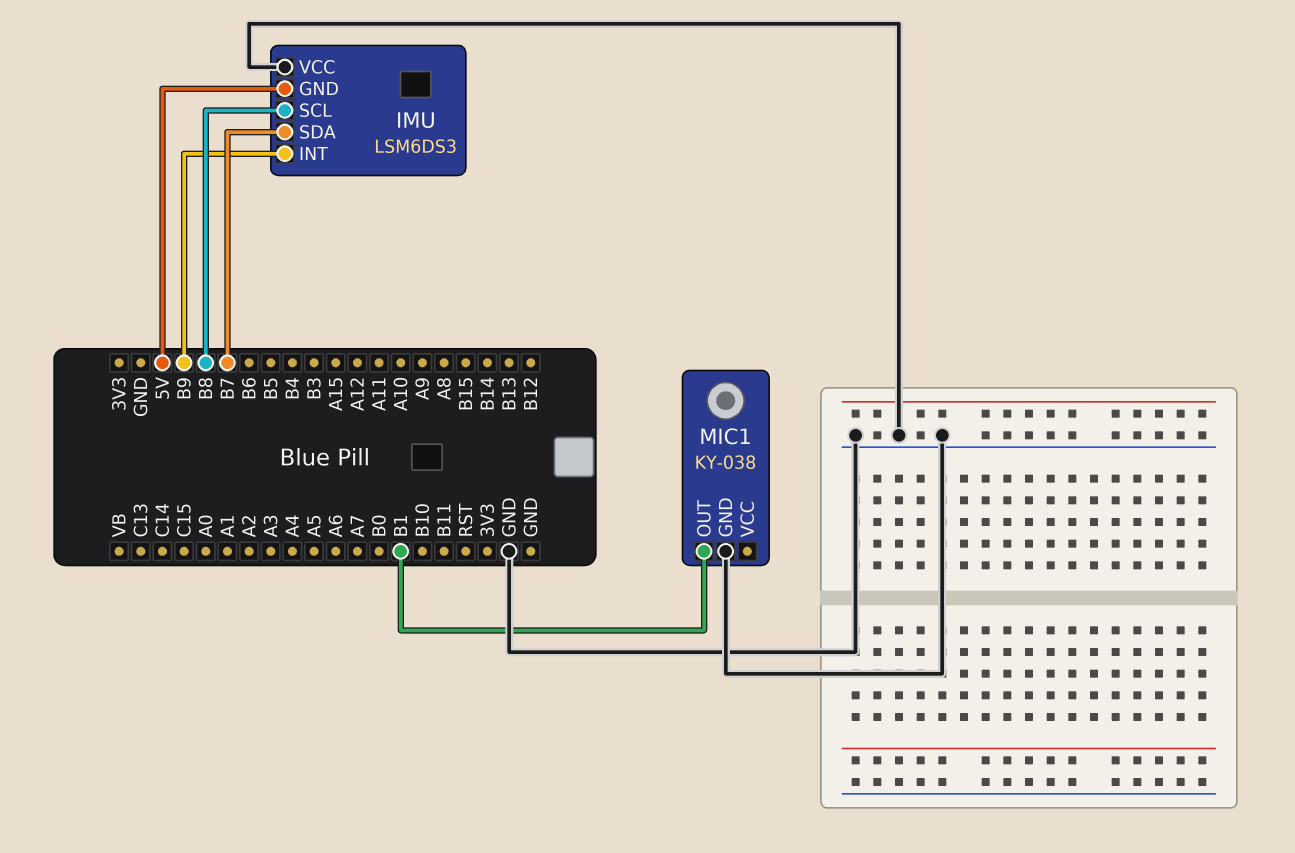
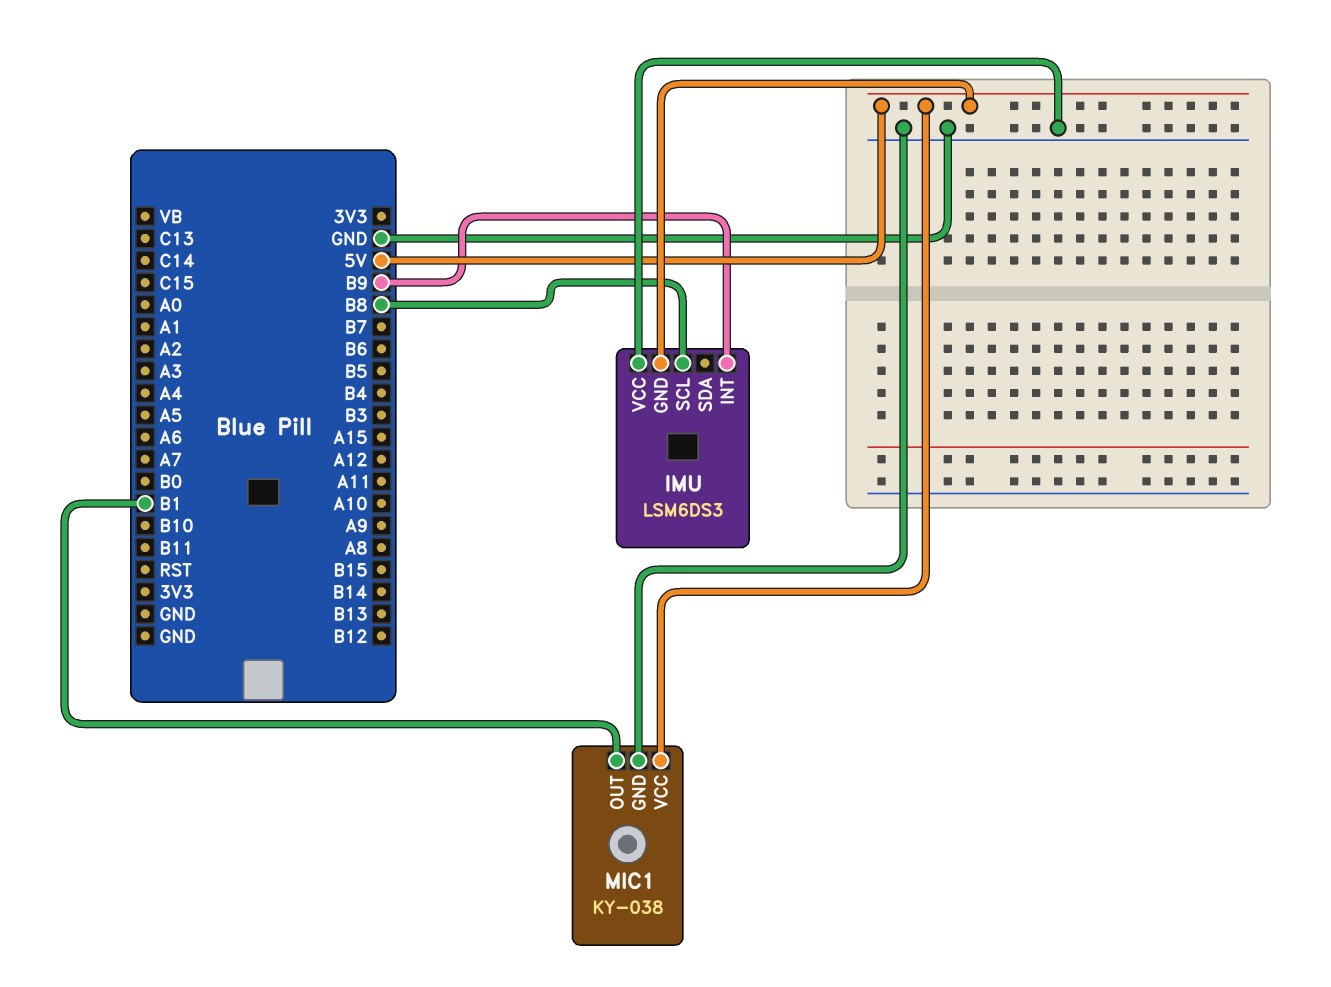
IMU pin SDA: B7 -> none
MIC1 pin VCC: none -> 5V

